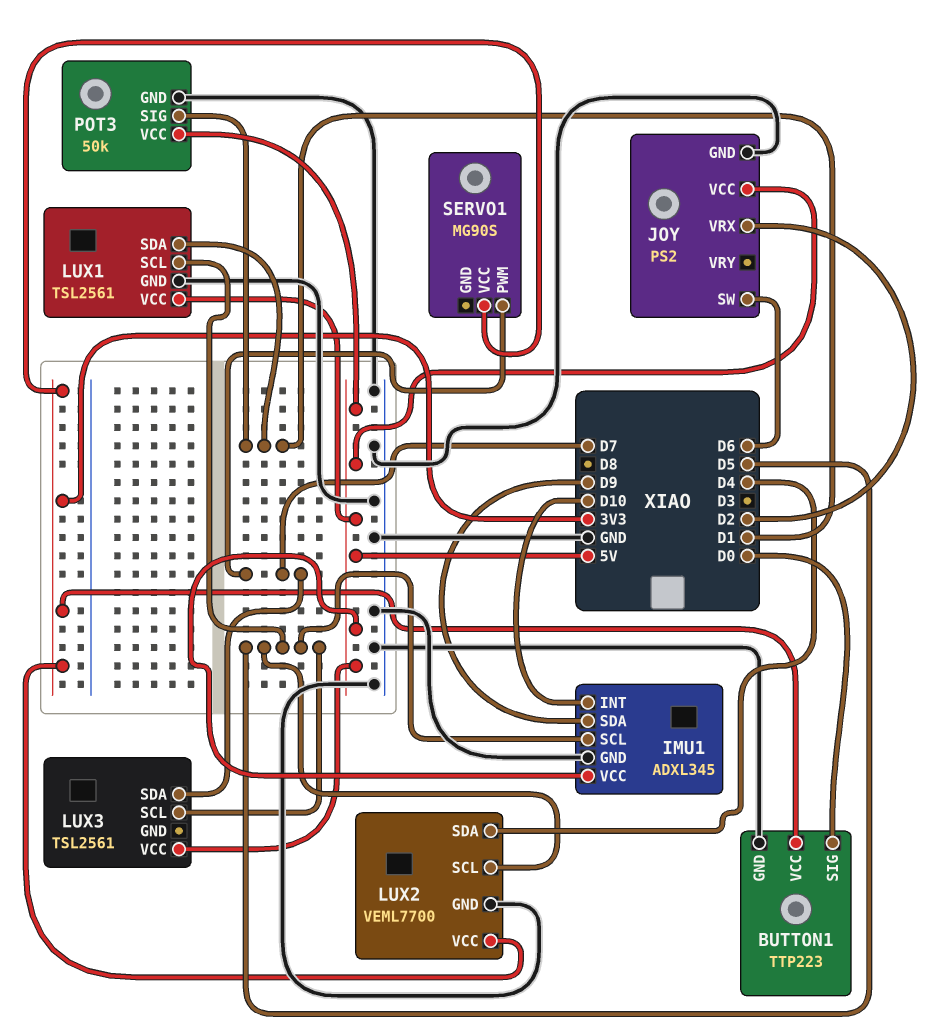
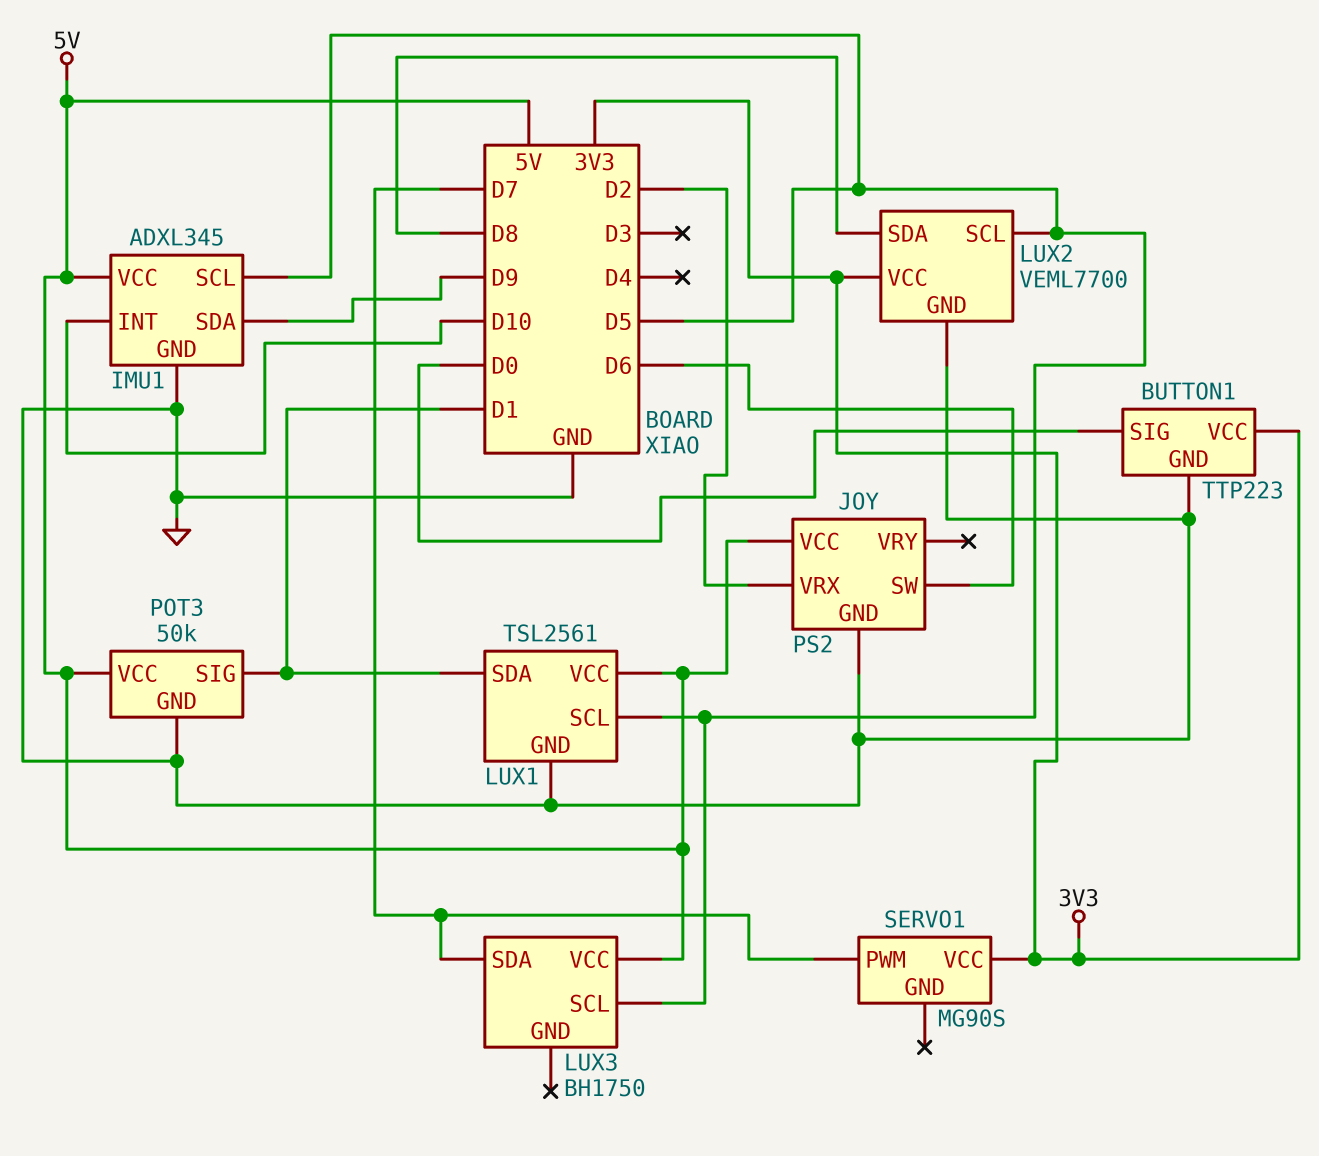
LUX2 pin SDA: D4 -> D8
LUX3: TSL2561 -> BH1750

